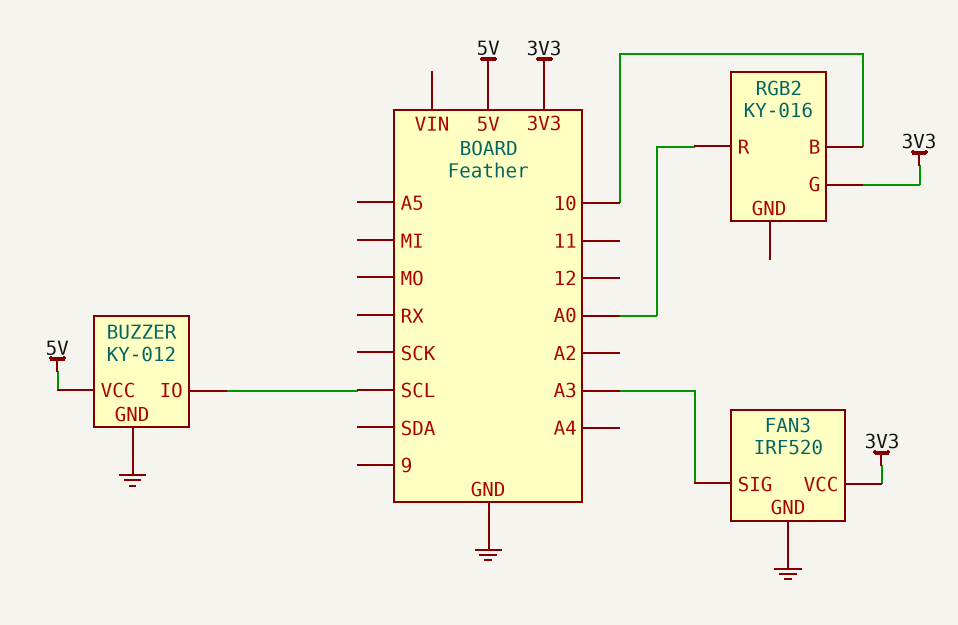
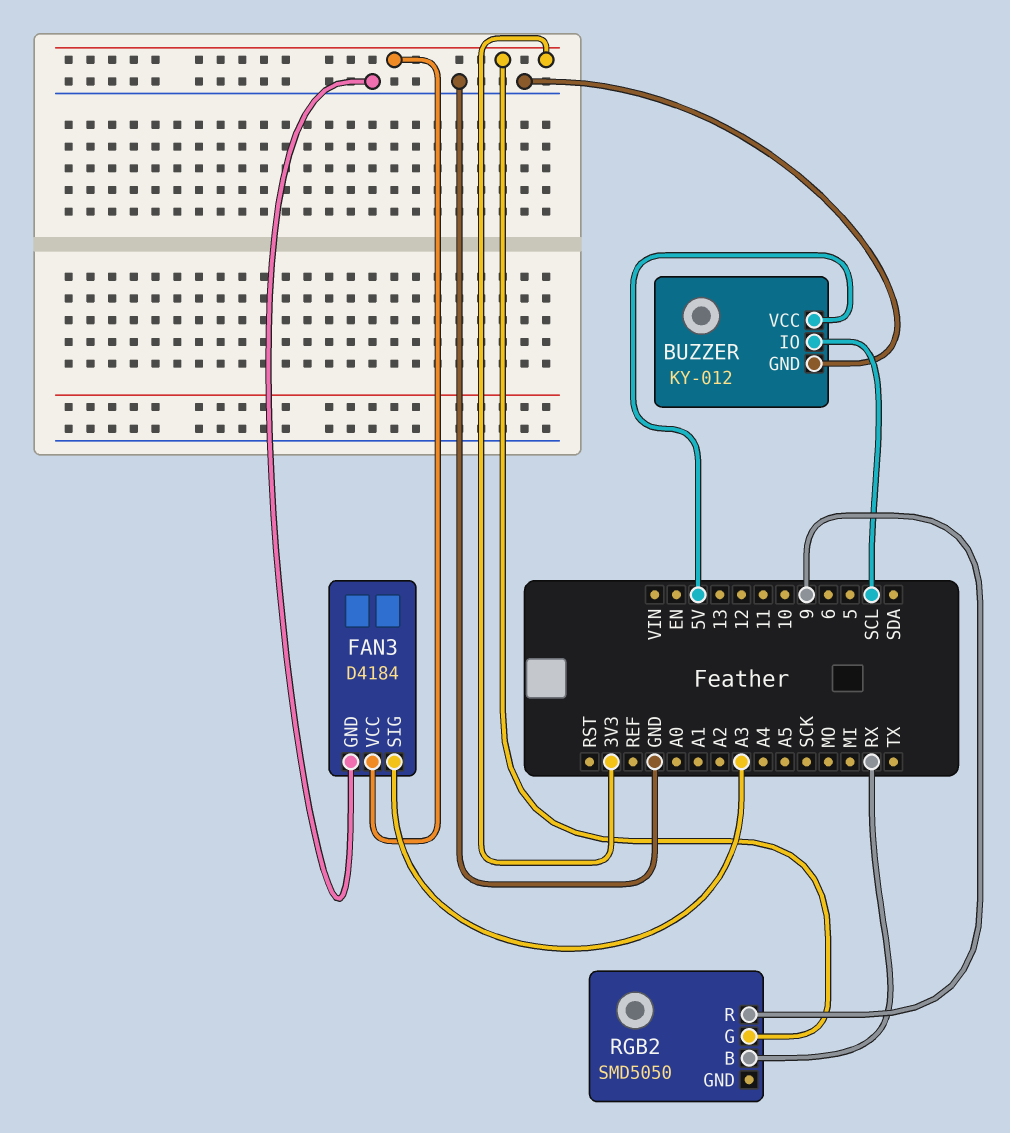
FAN3: IRF520 -> D4184
RGB2: KY-016 -> SMD5050
RGB2 pin B: 10 -> RX
RGB2 pin R: A0 -> 9

